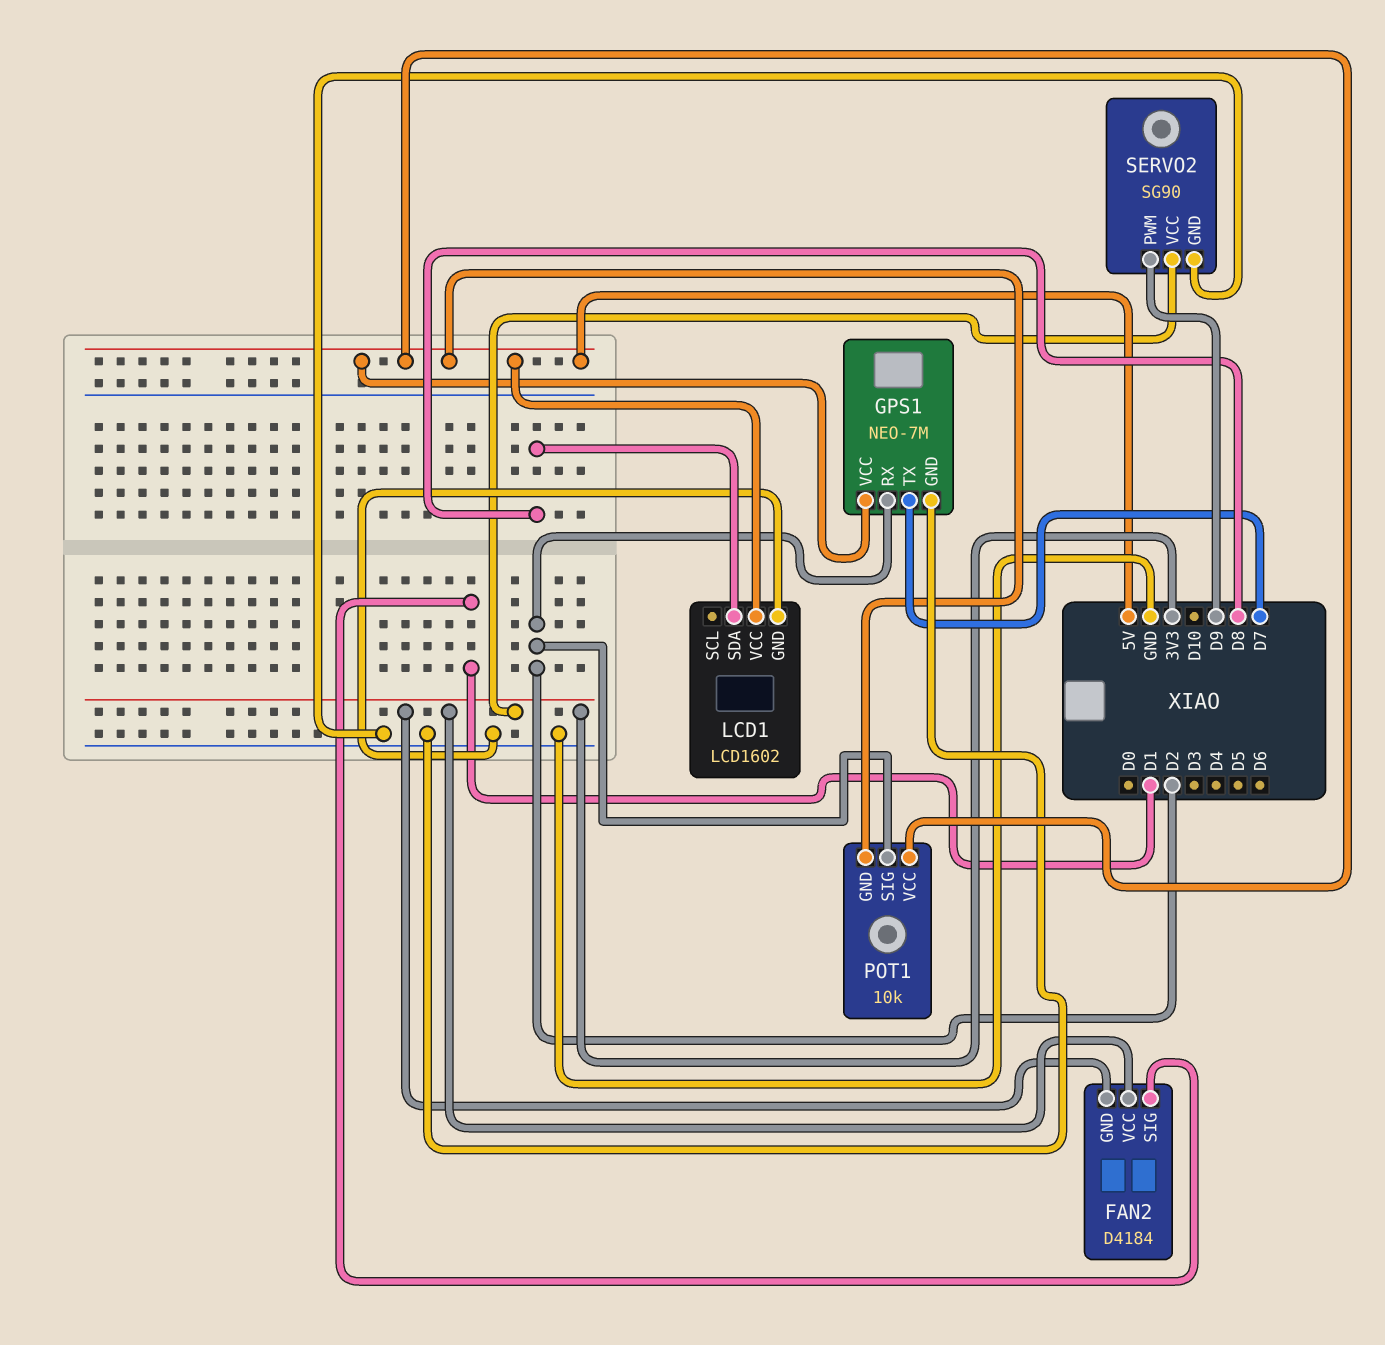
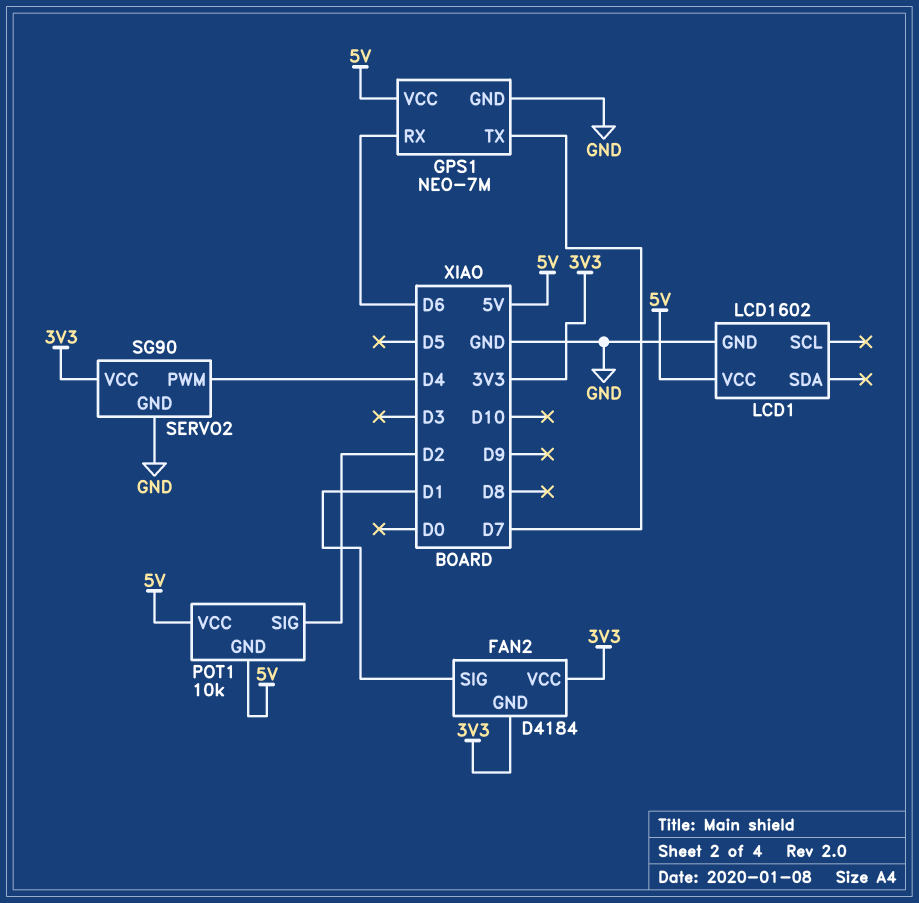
GPS1 pin RX: D2 -> D6
LCD1 pin SDA: D8 -> none
SERVO2 pin PWM: D9 -> D4

